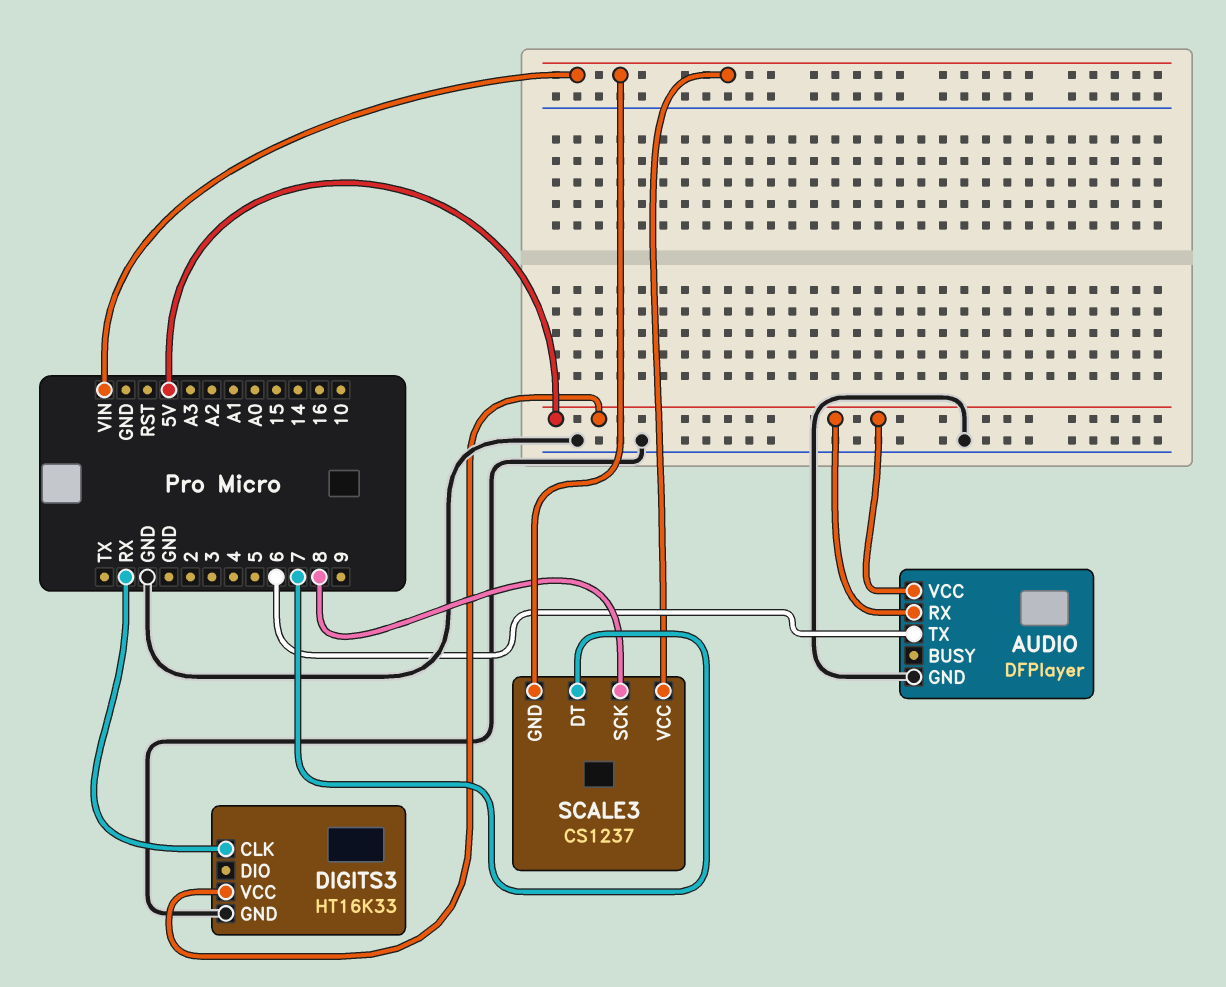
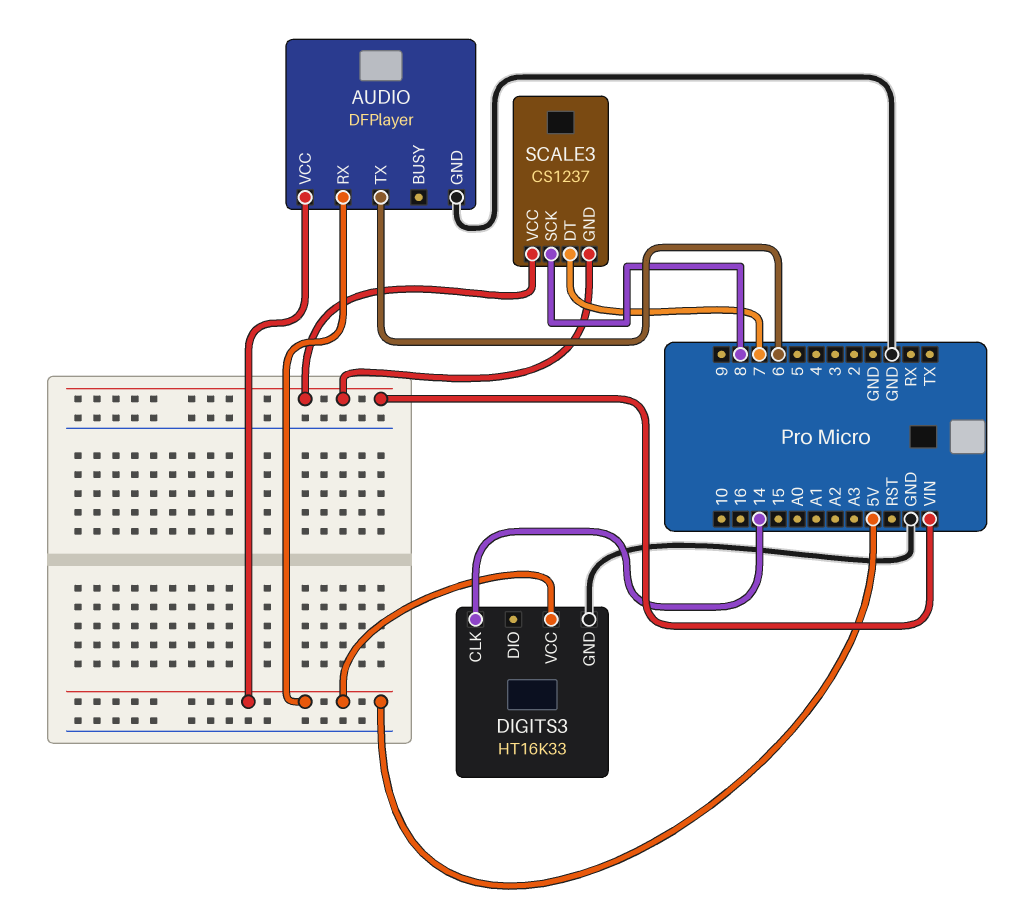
DIGITS3 pin CLK: RX -> 14

